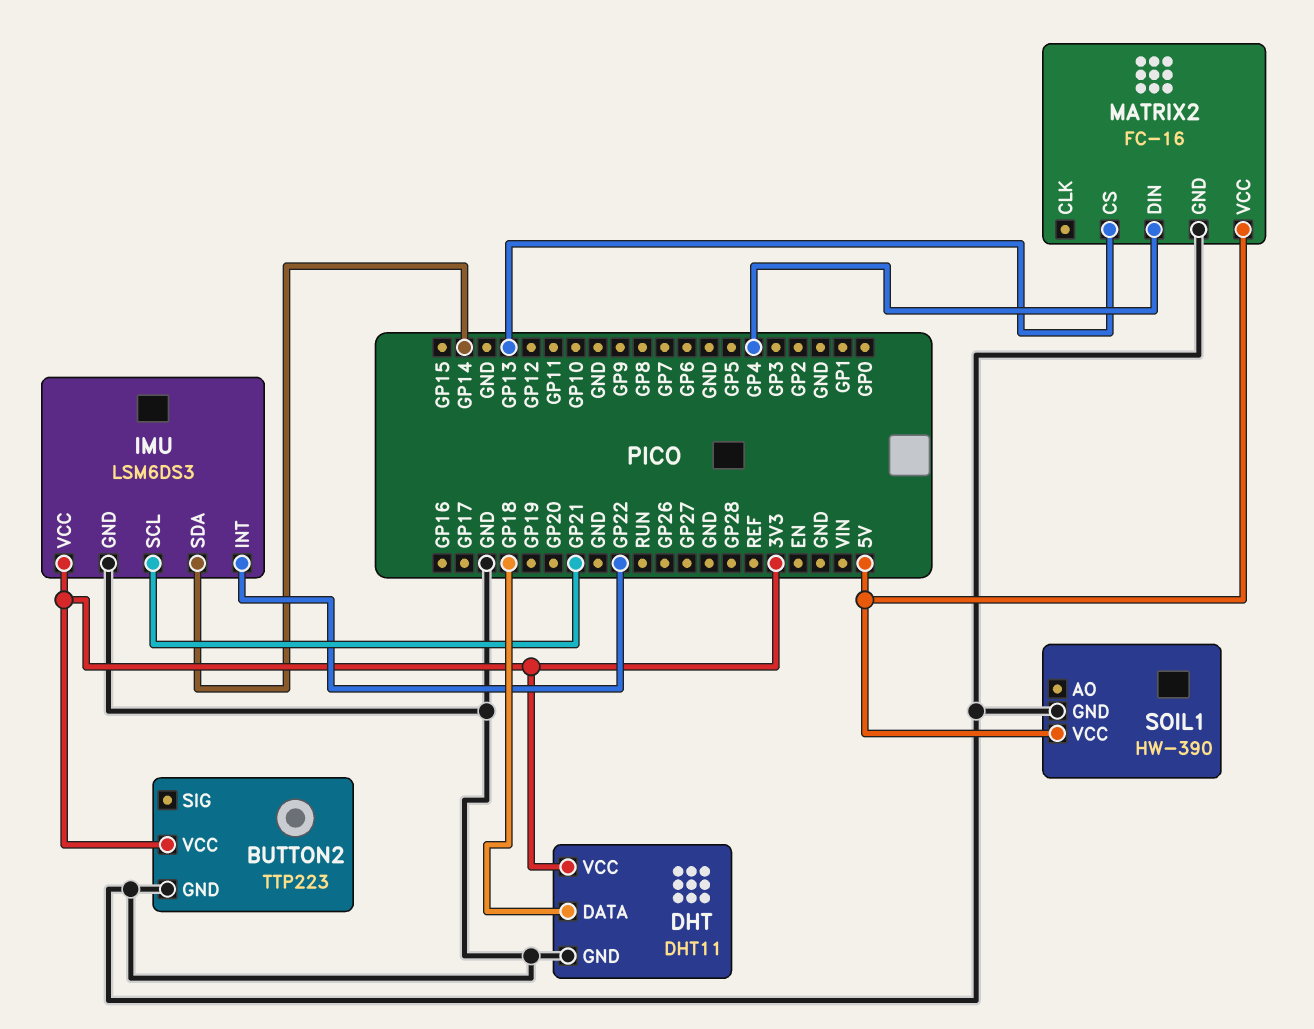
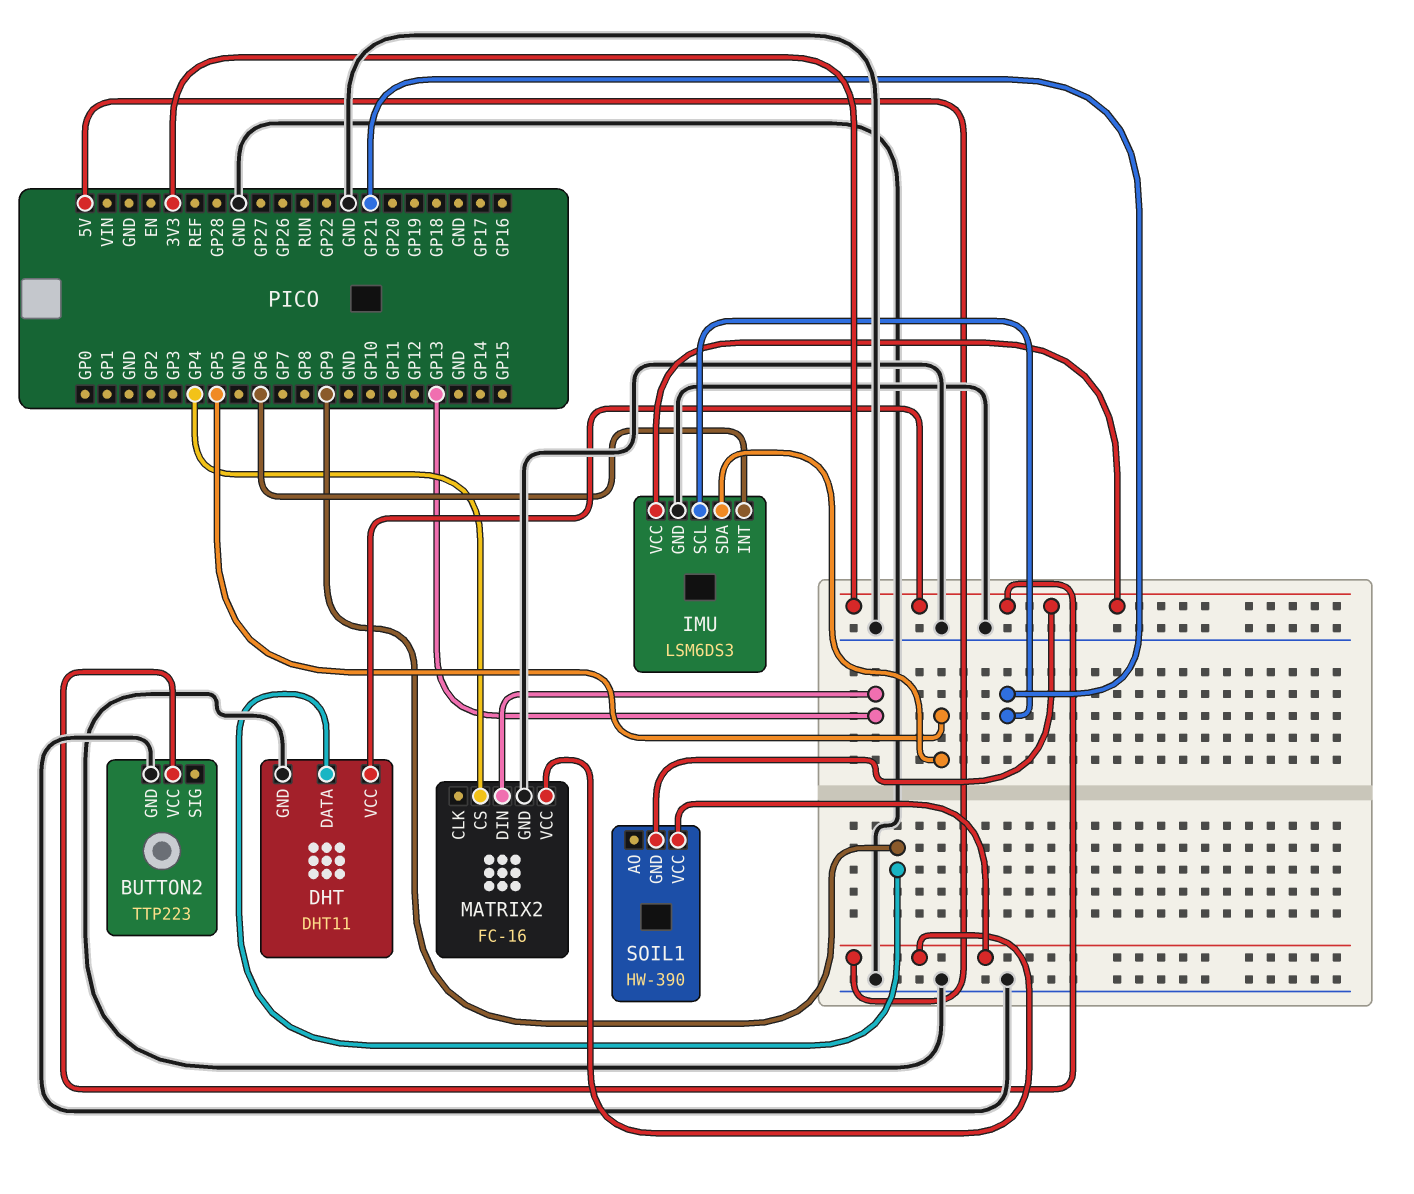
DHT pin DATA: GP18 -> GP9
IMU pin INT: GP22 -> GP6
IMU pin SDA: GP14 -> GP5
MATRIX2 pin CS: GP13 -> GP4
MATRIX2 pin DIN: GP4 -> GP13
SOIL1 pin GND: GND -> 3V3

